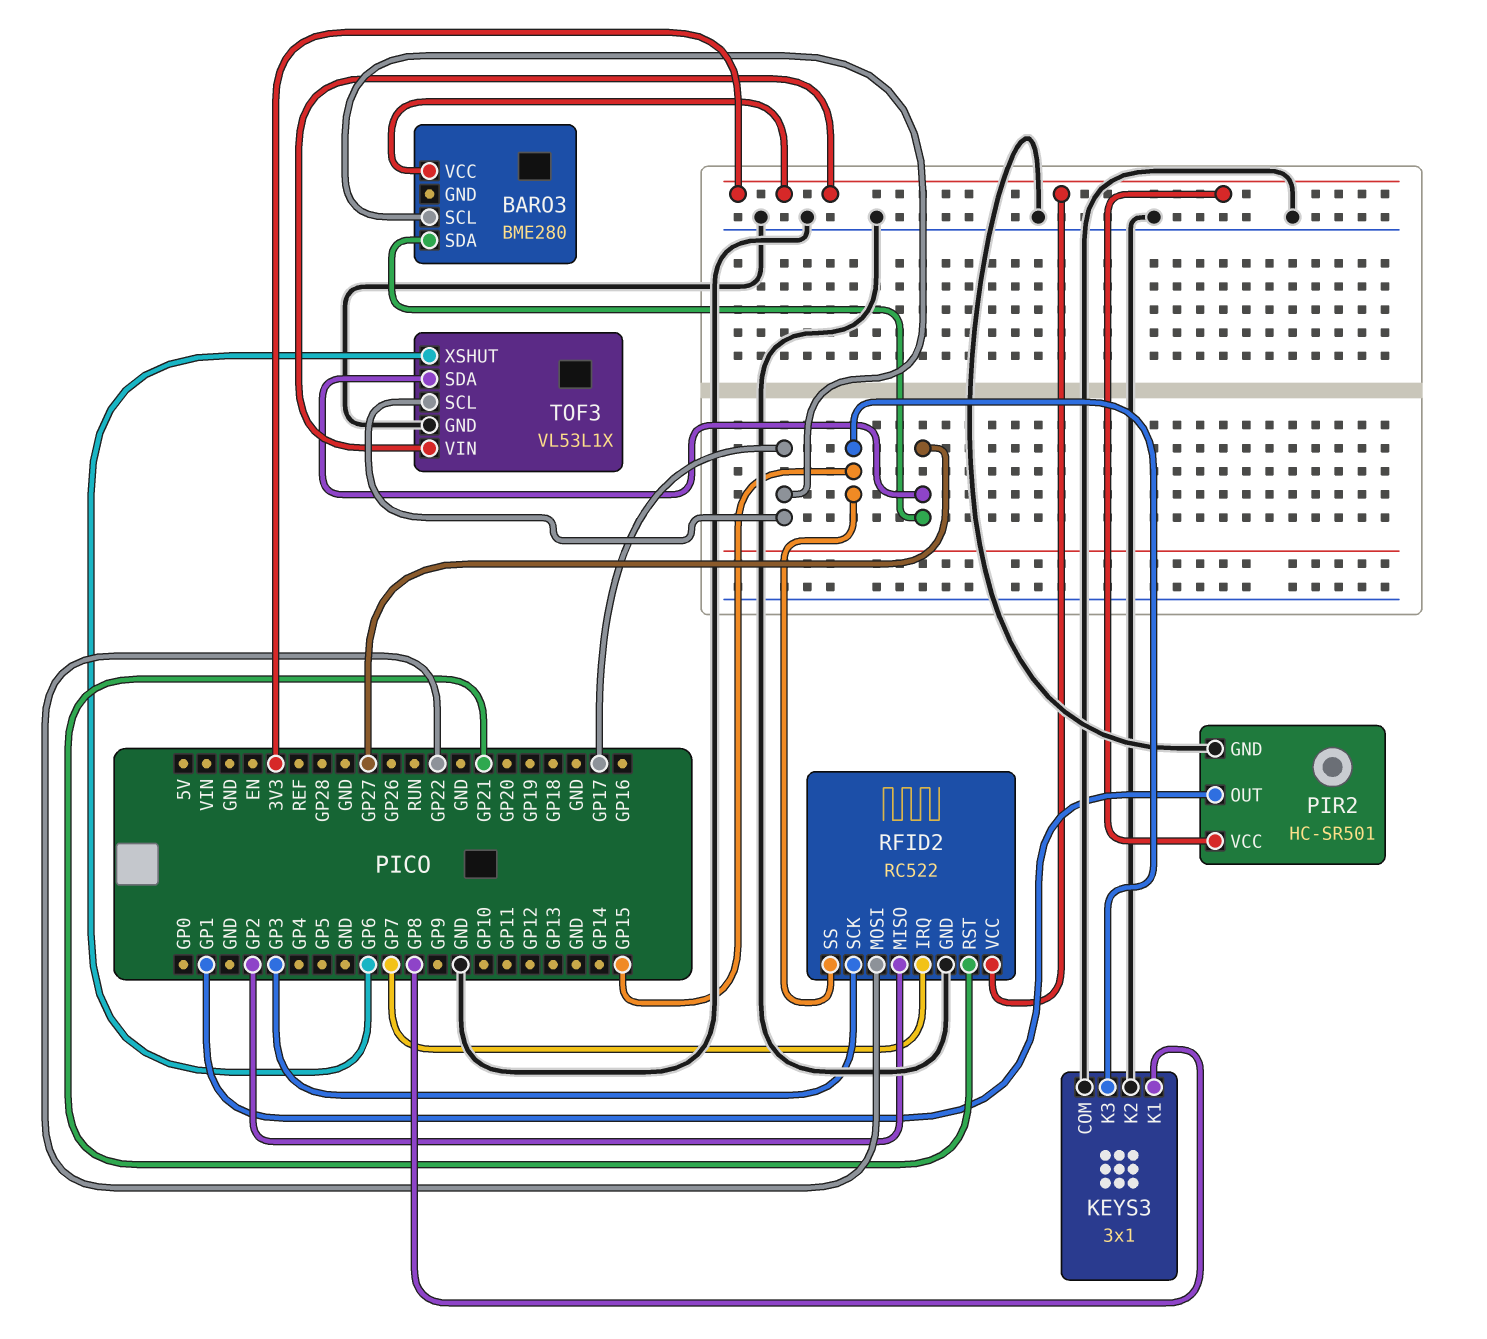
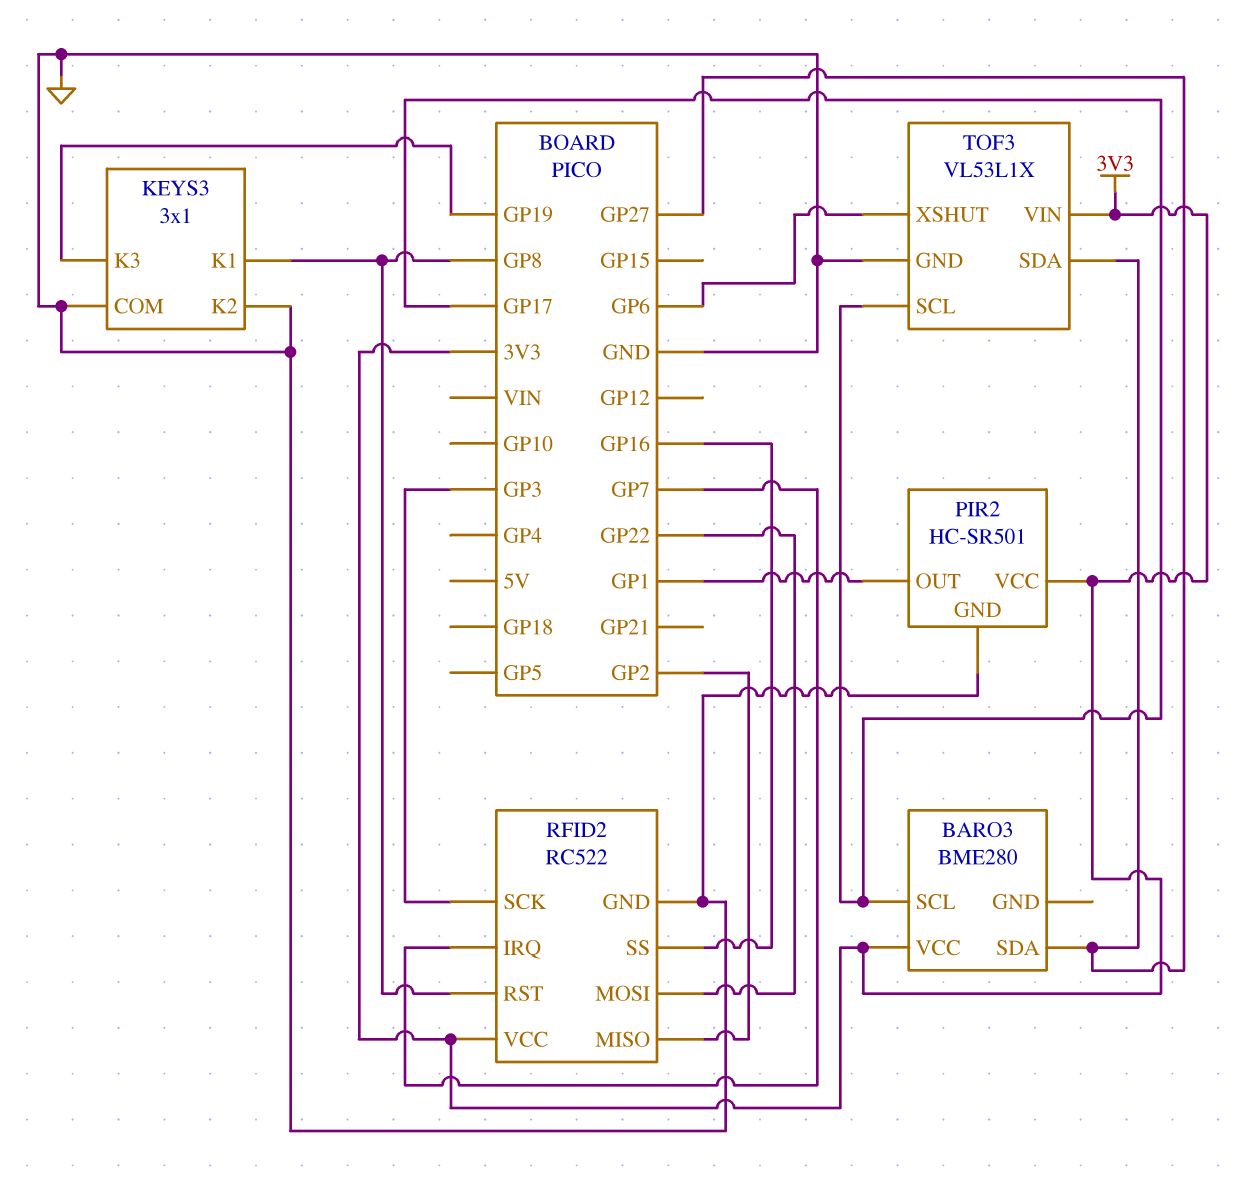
KEYS3 pin K3: GP15 -> GP19
RFID2 pin RST: GP21 -> GP8
RFID2 pin SS: GP15 -> GP16

